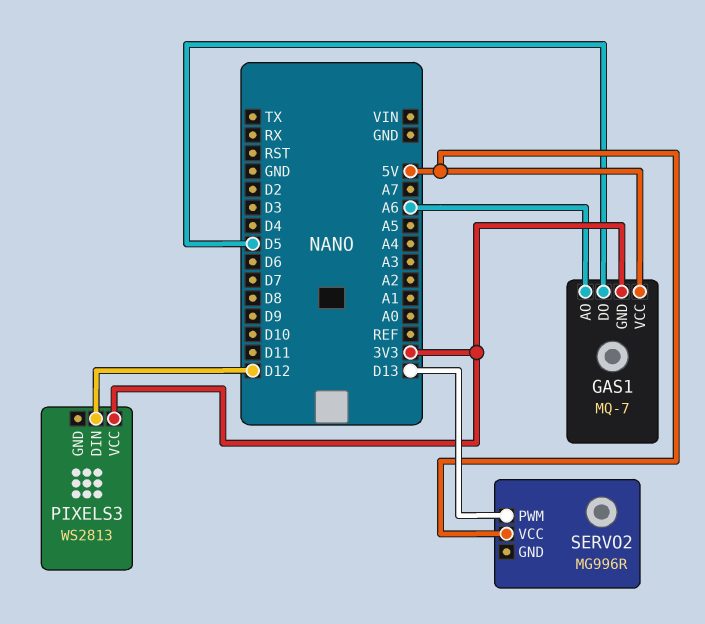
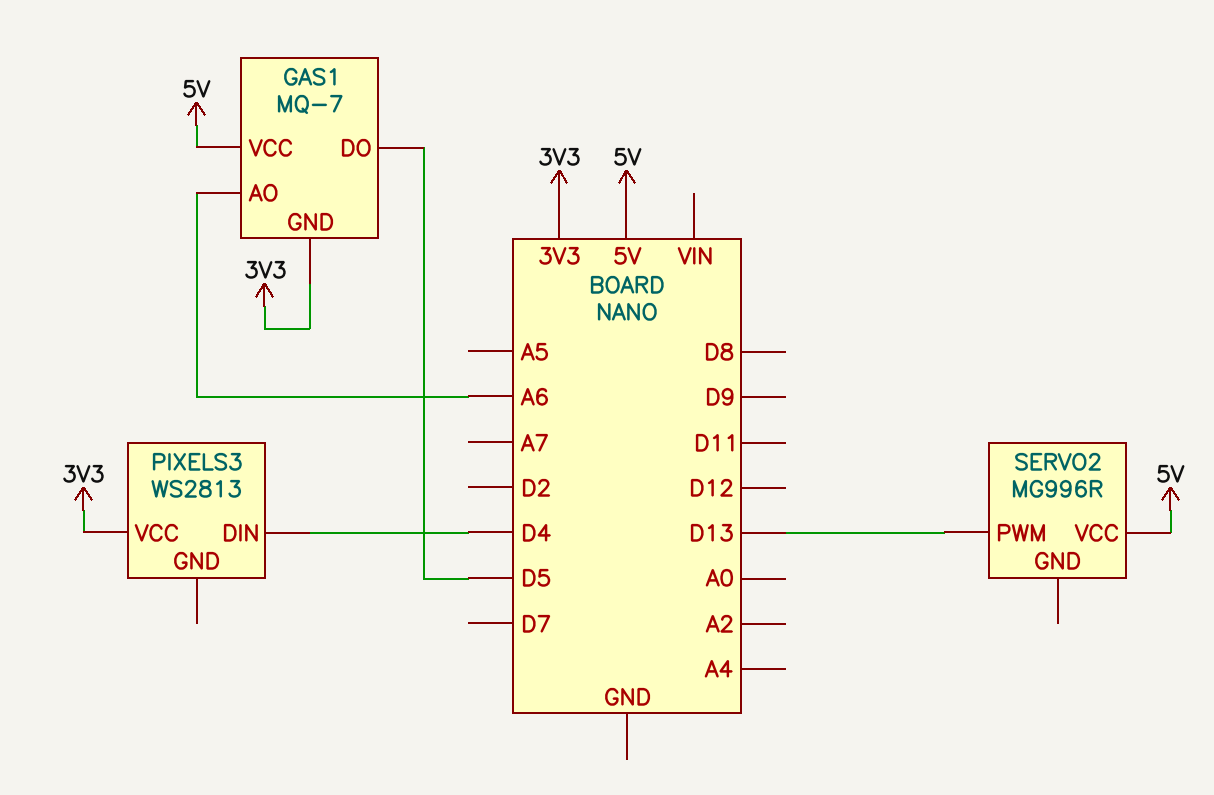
PIXELS3 pin DIN: D12 -> D4

